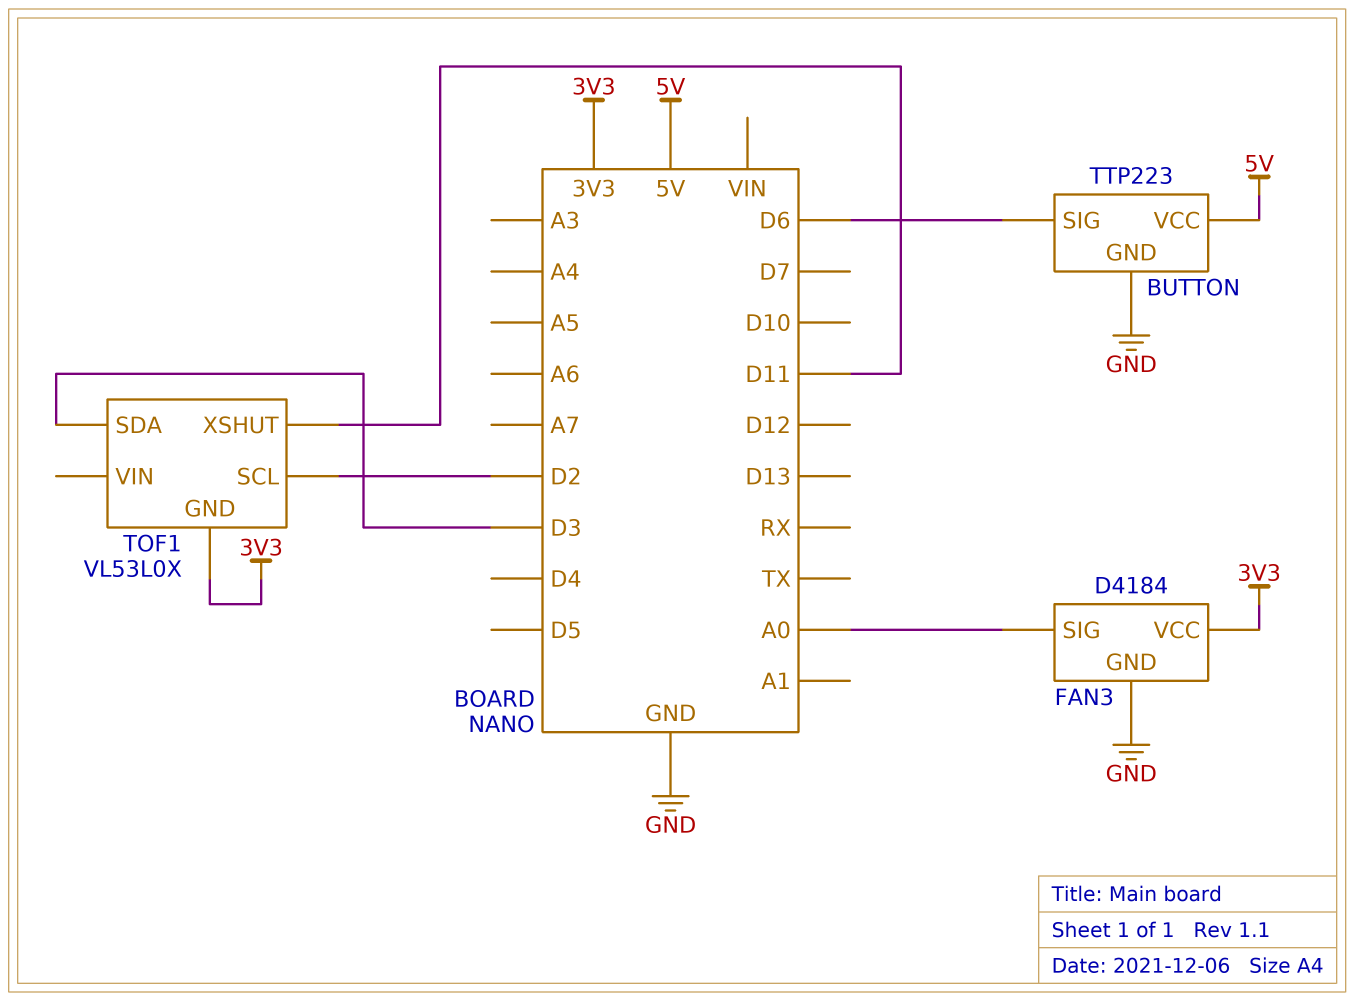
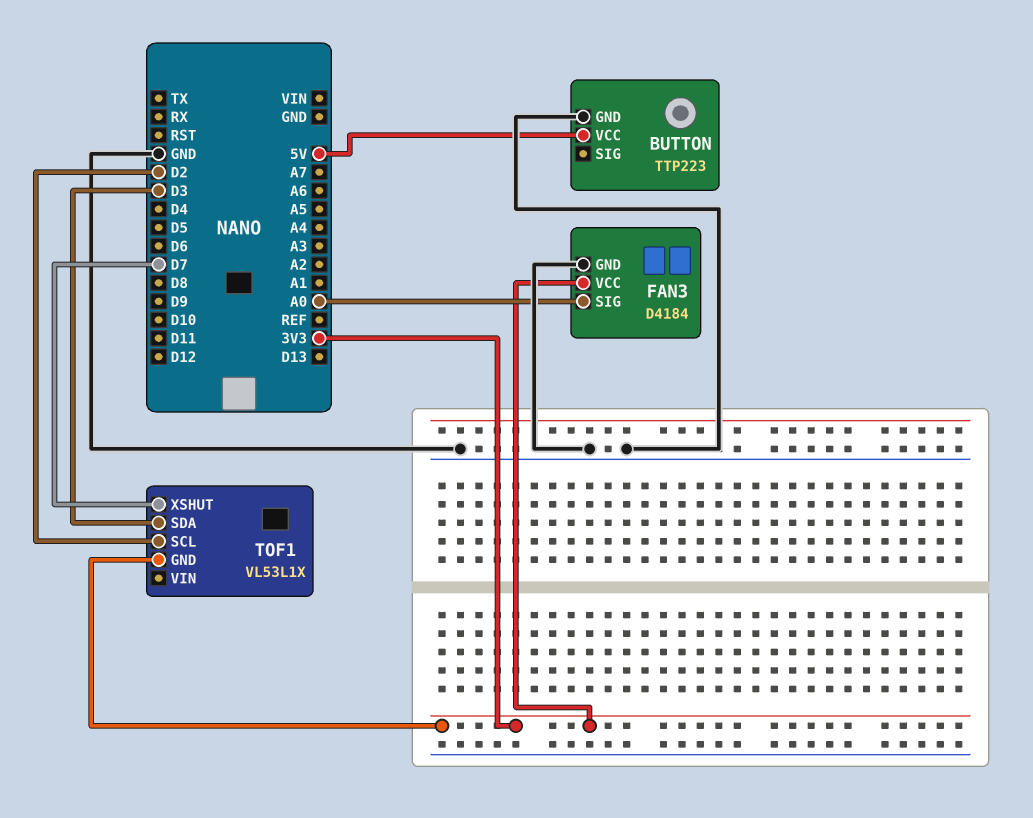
BUTTON pin SIG: D6 -> none
TOF1: VL53L0X -> VL53L1X
TOF1 pin XSHUT: D11 -> D7

